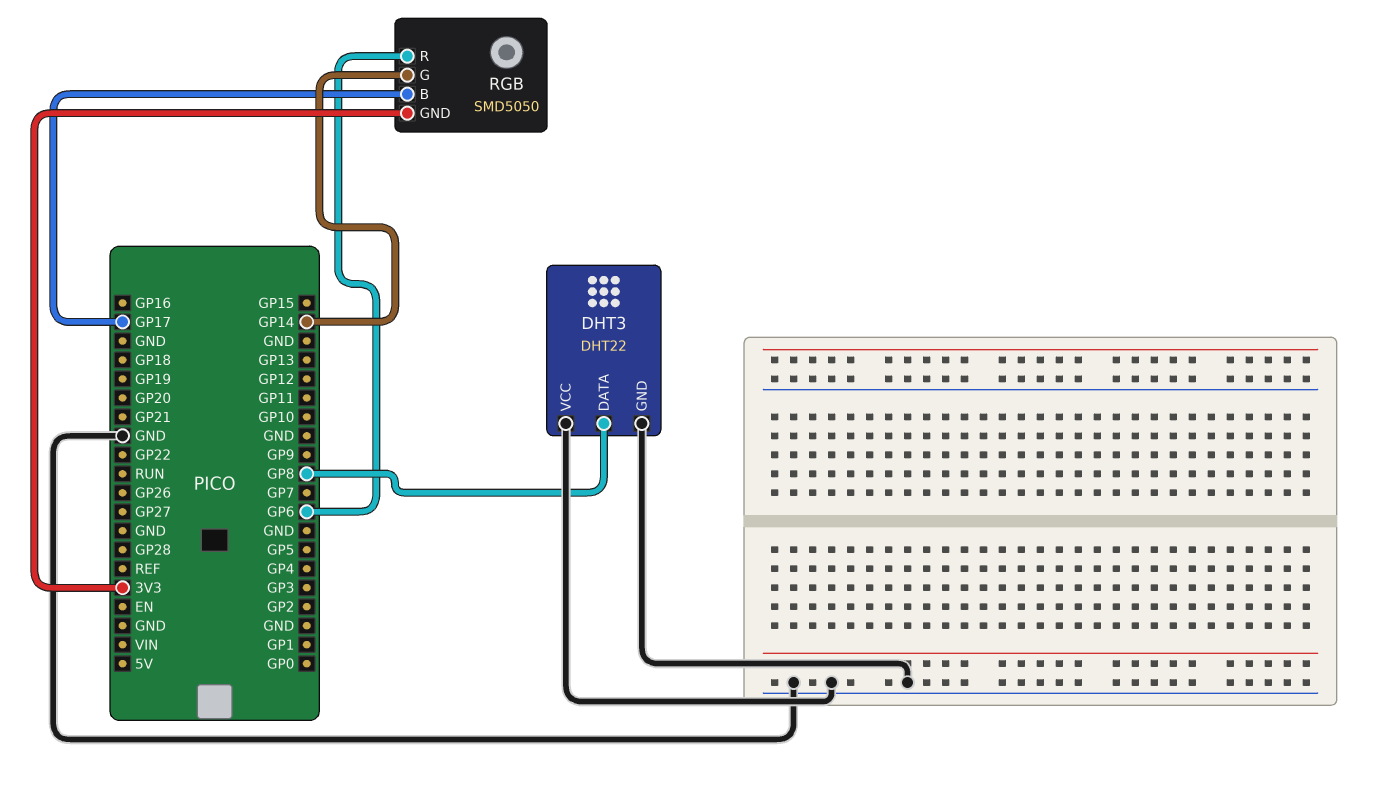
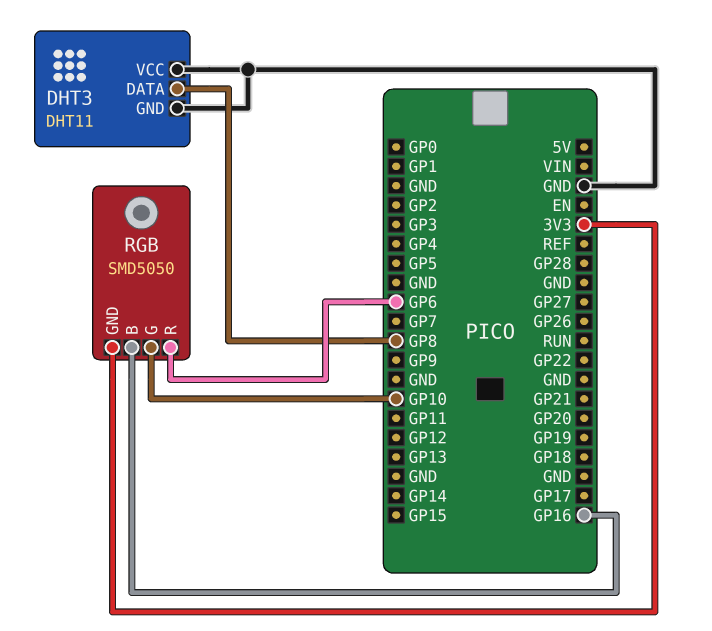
DHT3: DHT22 -> DHT11
RGB pin B: GP17 -> GP16
RGB pin G: GP14 -> GP10

